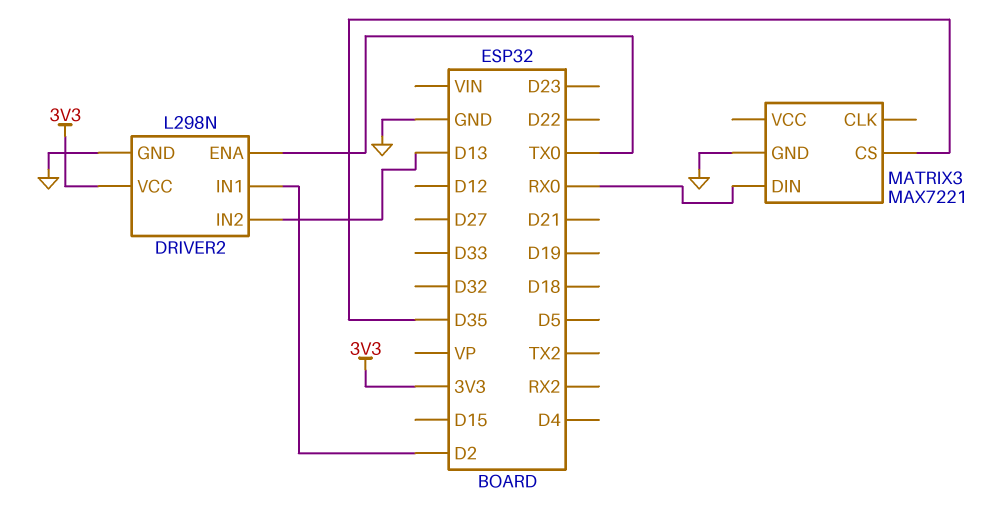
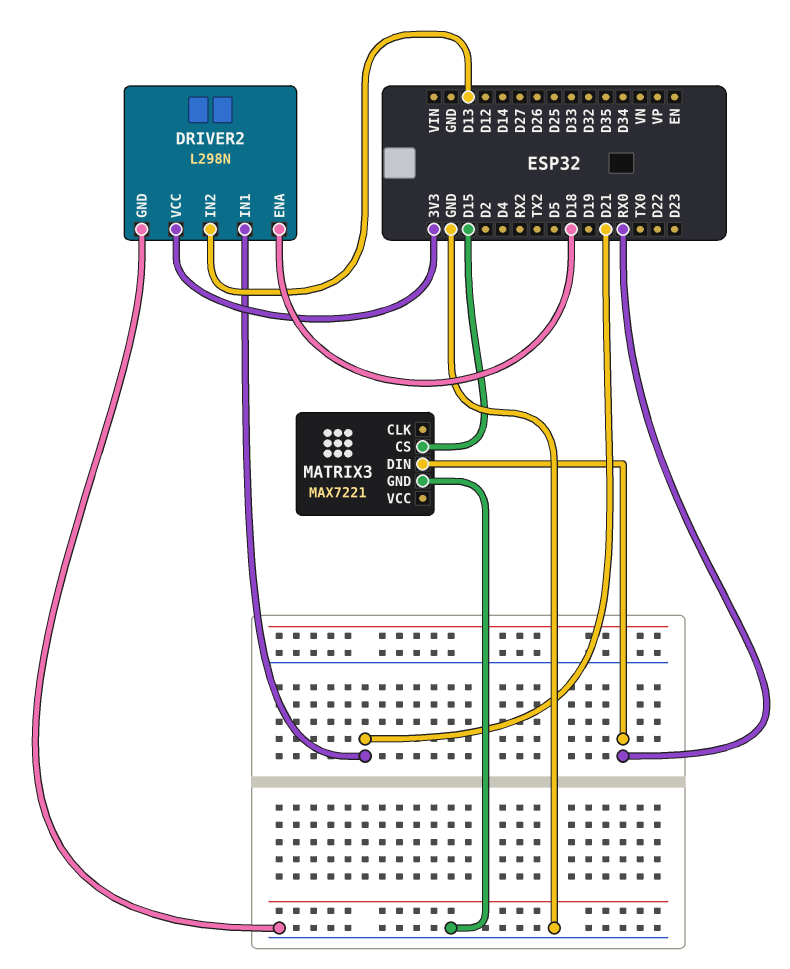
DRIVER2 pin ENA: TX0 -> D18
DRIVER2 pin IN1: D2 -> D21
MATRIX3 pin CS: D35 -> D15

